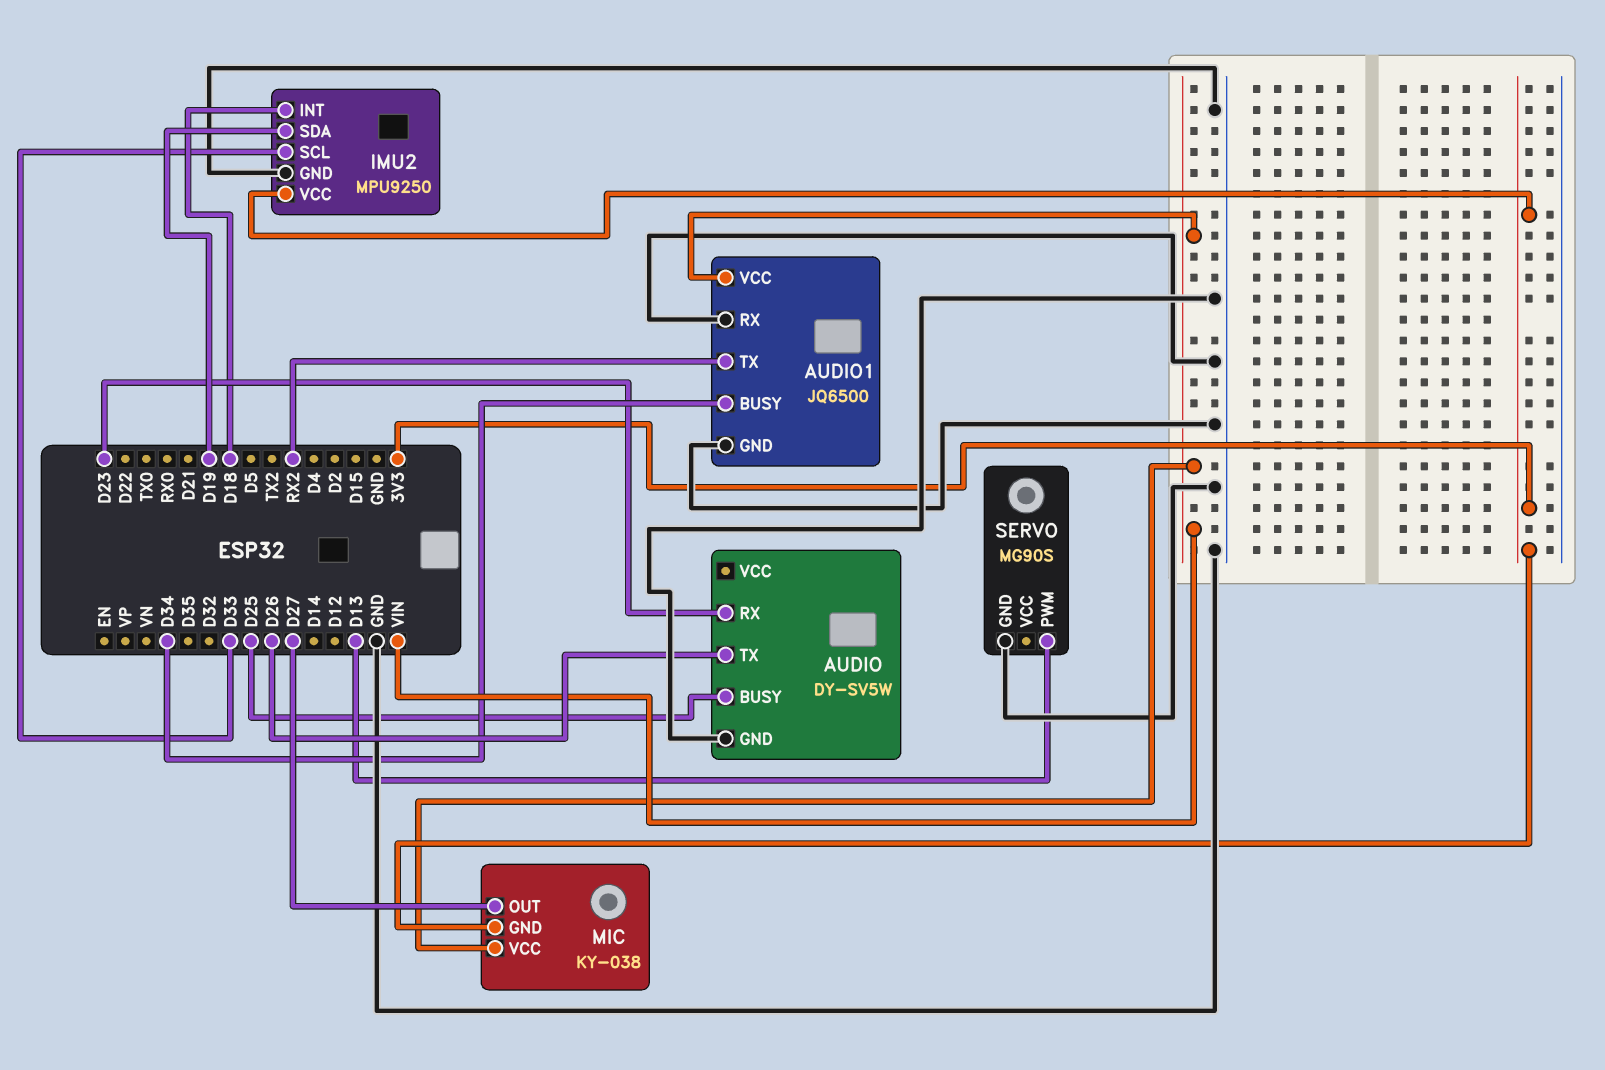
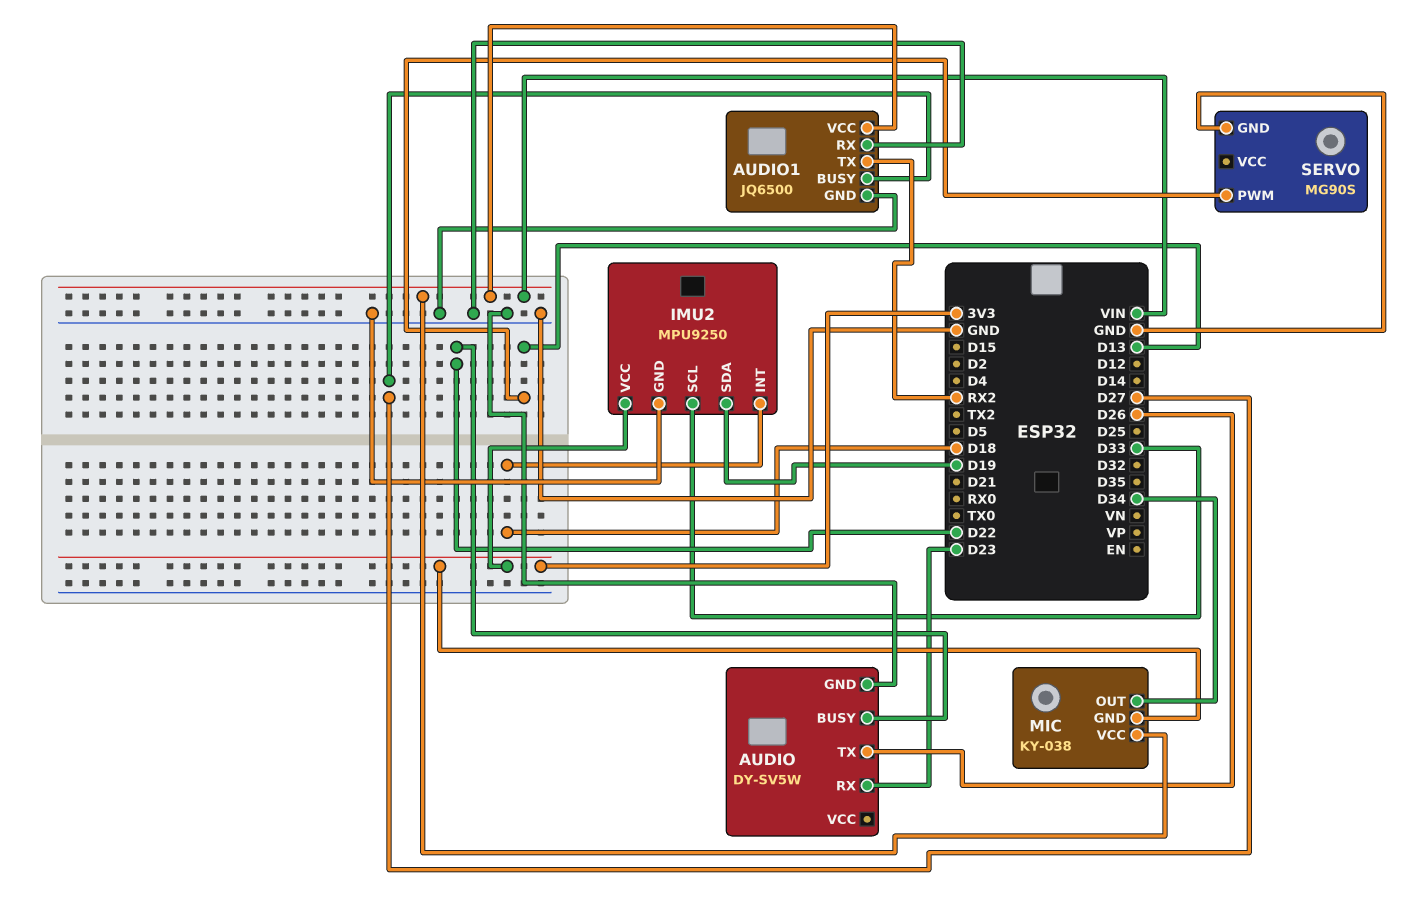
AUDIO pin BUSY: D25 -> D22
AUDIO1 pin BUSY: D34 -> D27
MIC pin OUT: D27 -> D34

